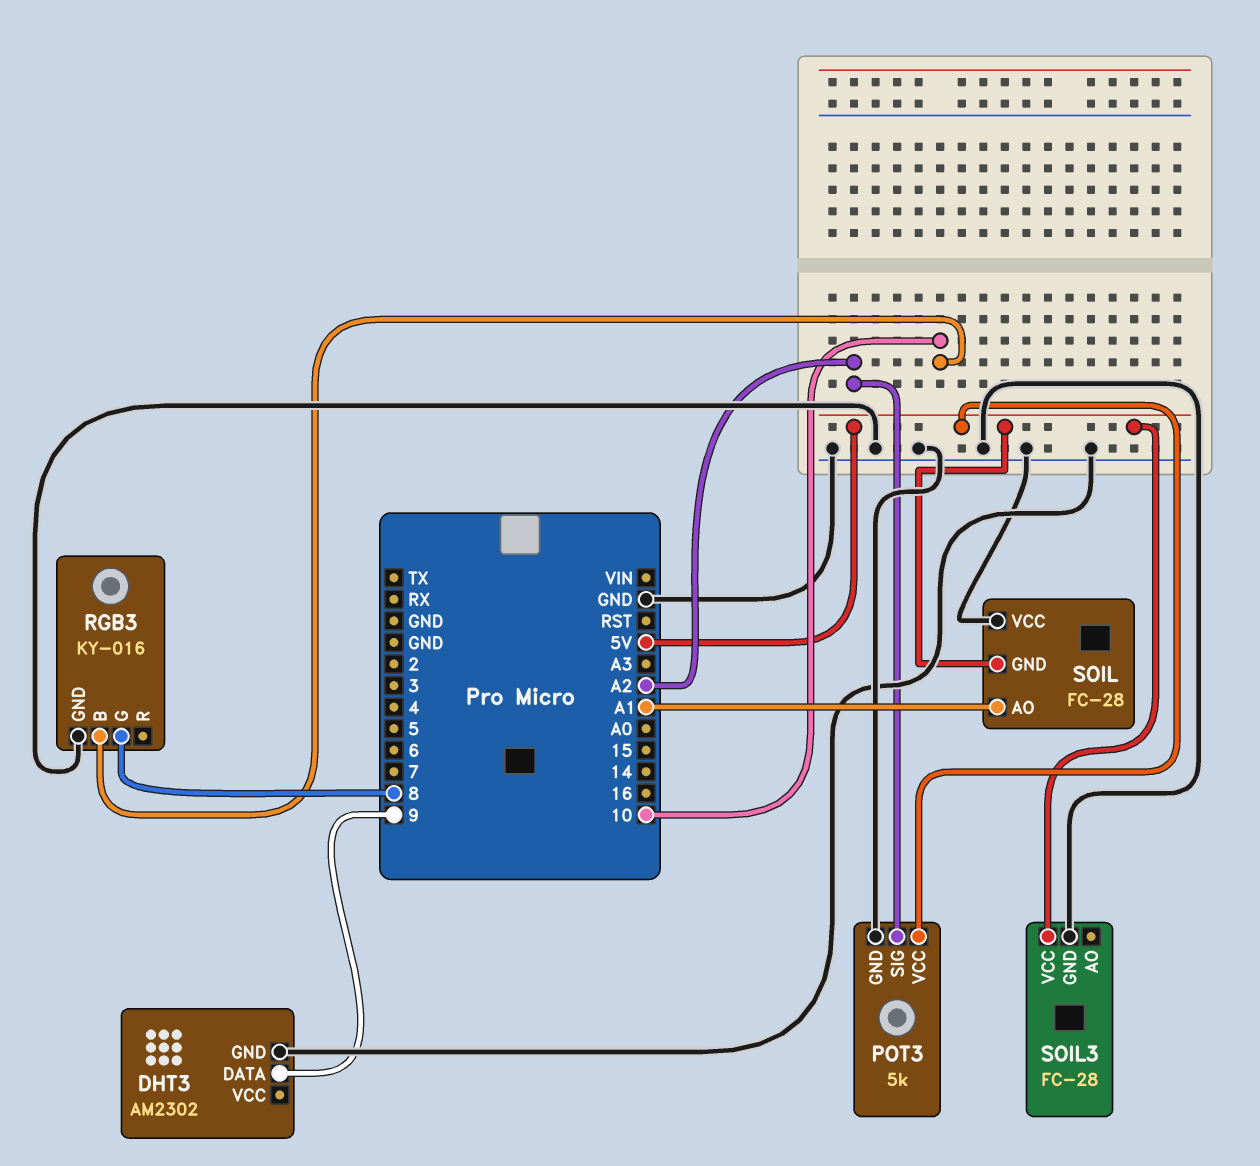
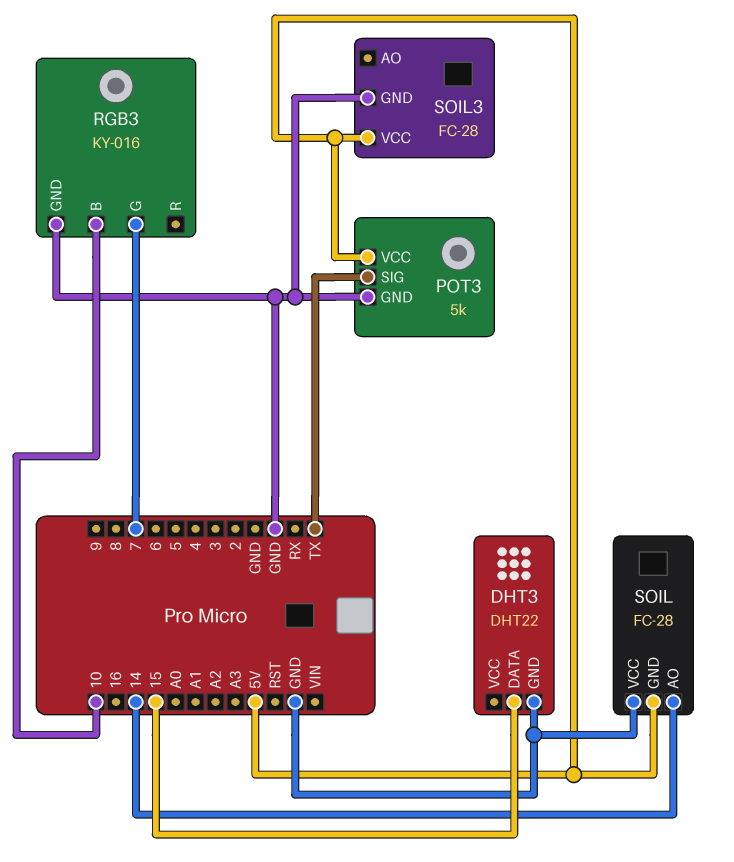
DHT3: AM2302 -> DHT22
DHT3 pin DATA: 9 -> 15
POT3 pin SIG: A2 -> TX
RGB3 pin G: 8 -> 7
SOIL pin AO: A1 -> 14

